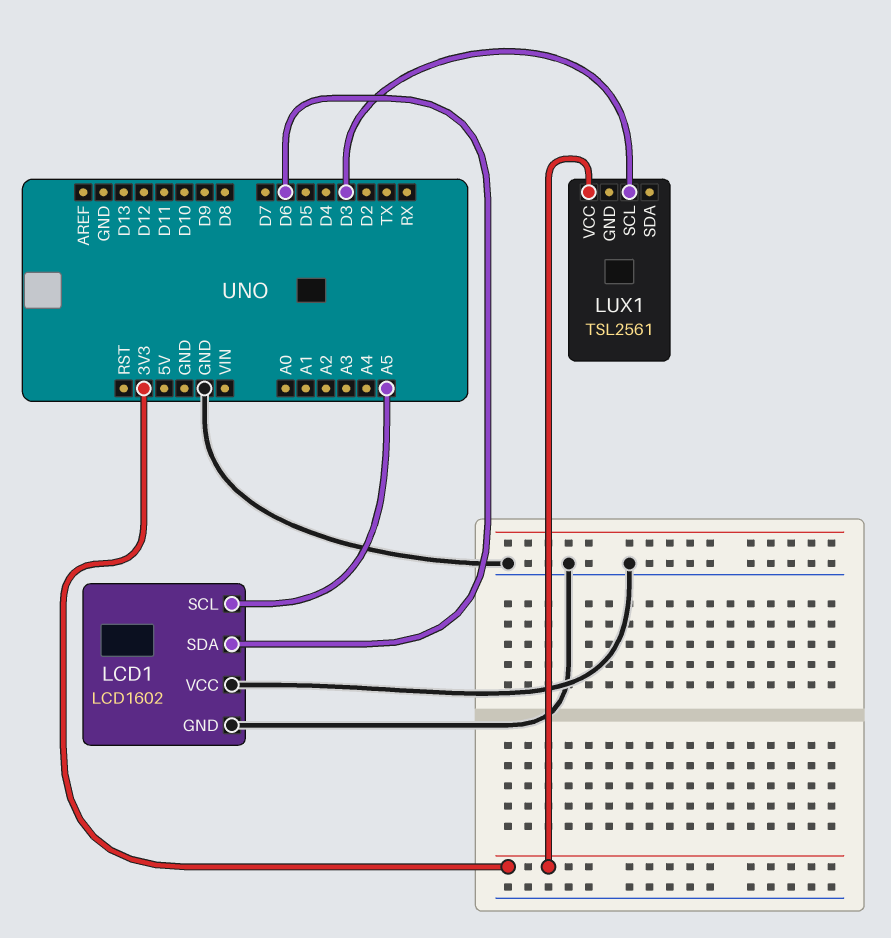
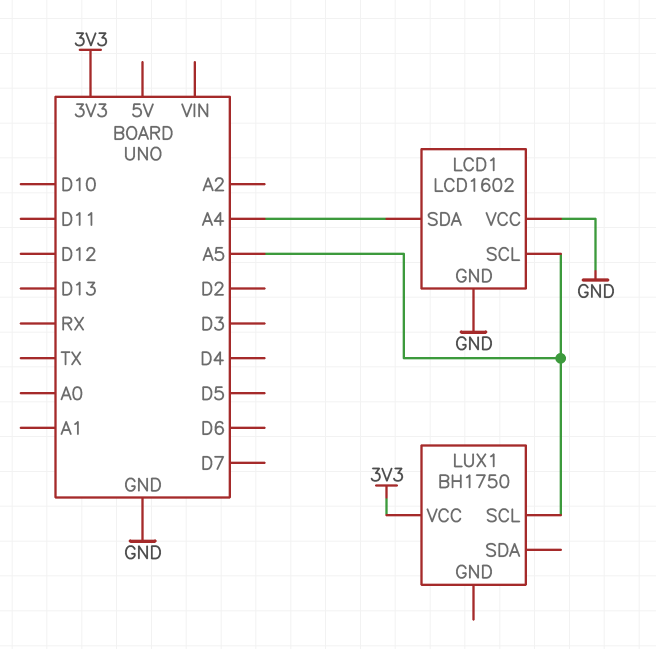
LCD1 pin SDA: D6 -> A4
LUX1: TSL2561 -> BH1750
LUX1 pin SCL: D3 -> A5

